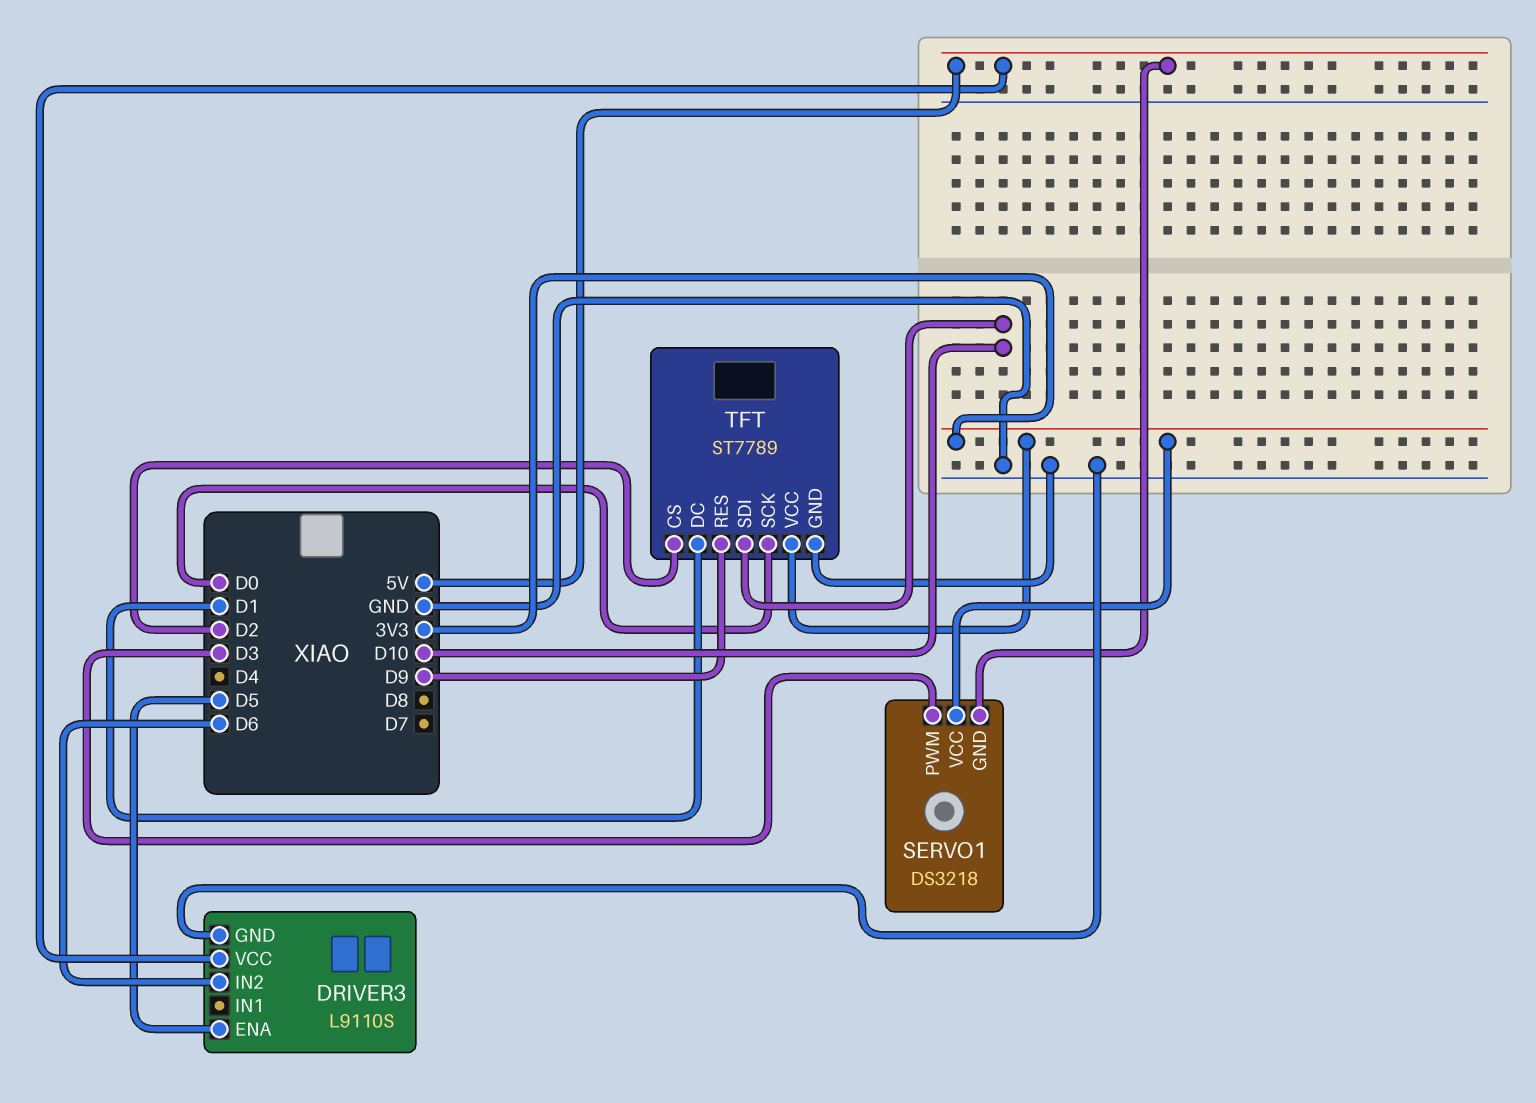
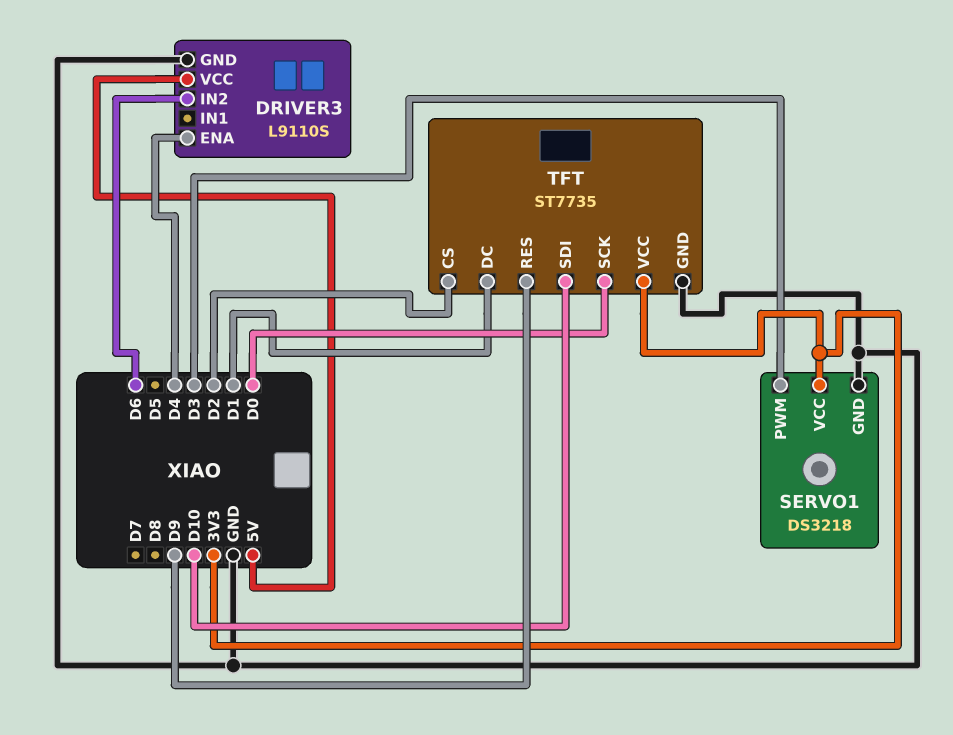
DRIVER3 pin ENA: D5 -> D4
SERVO1 pin GND: 5V -> GND
TFT: ST7789 -> ST7735

